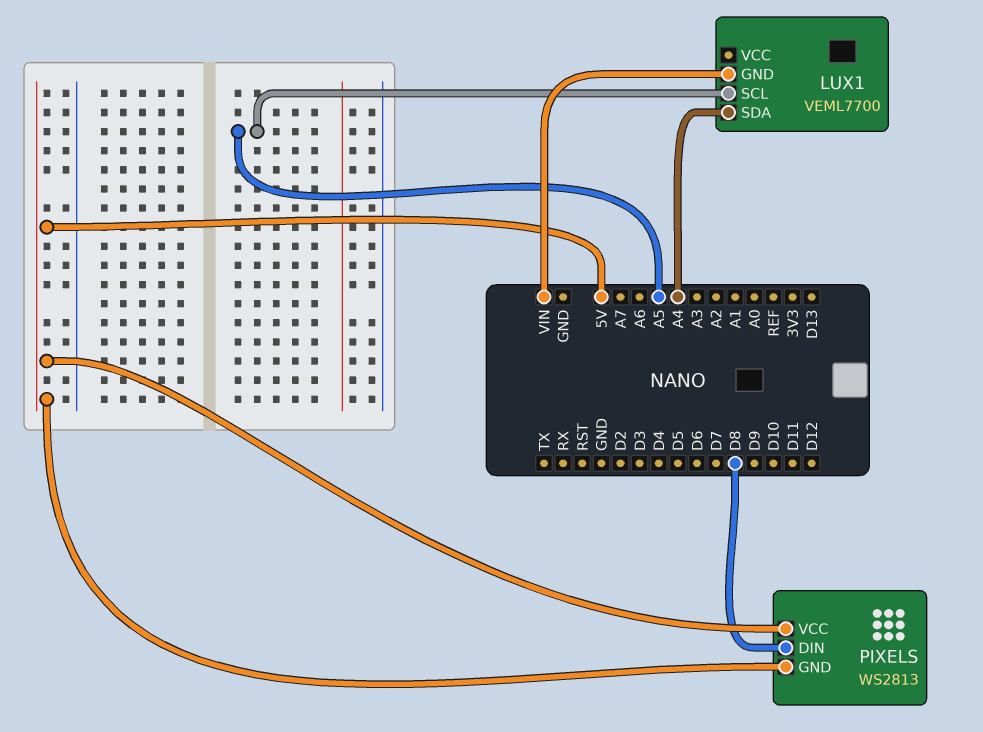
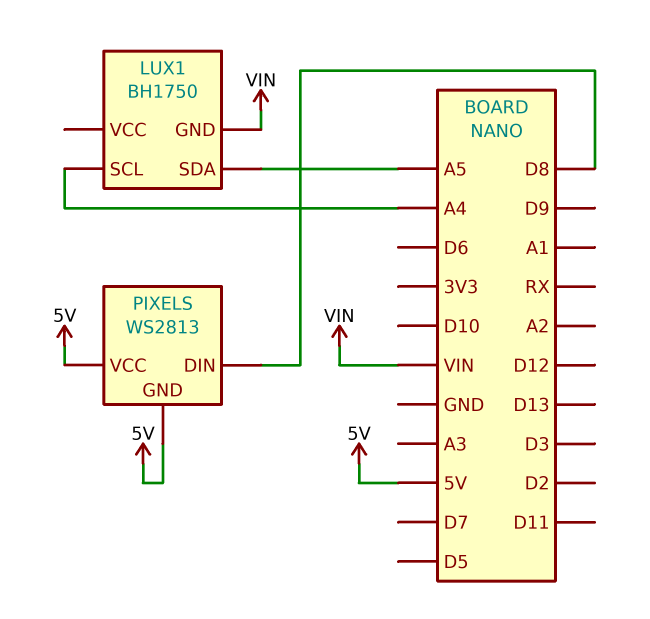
LUX1: VEML7700 -> BH1750
LUX1 pin SCL: A5 -> A4
LUX1 pin SDA: A4 -> A5

